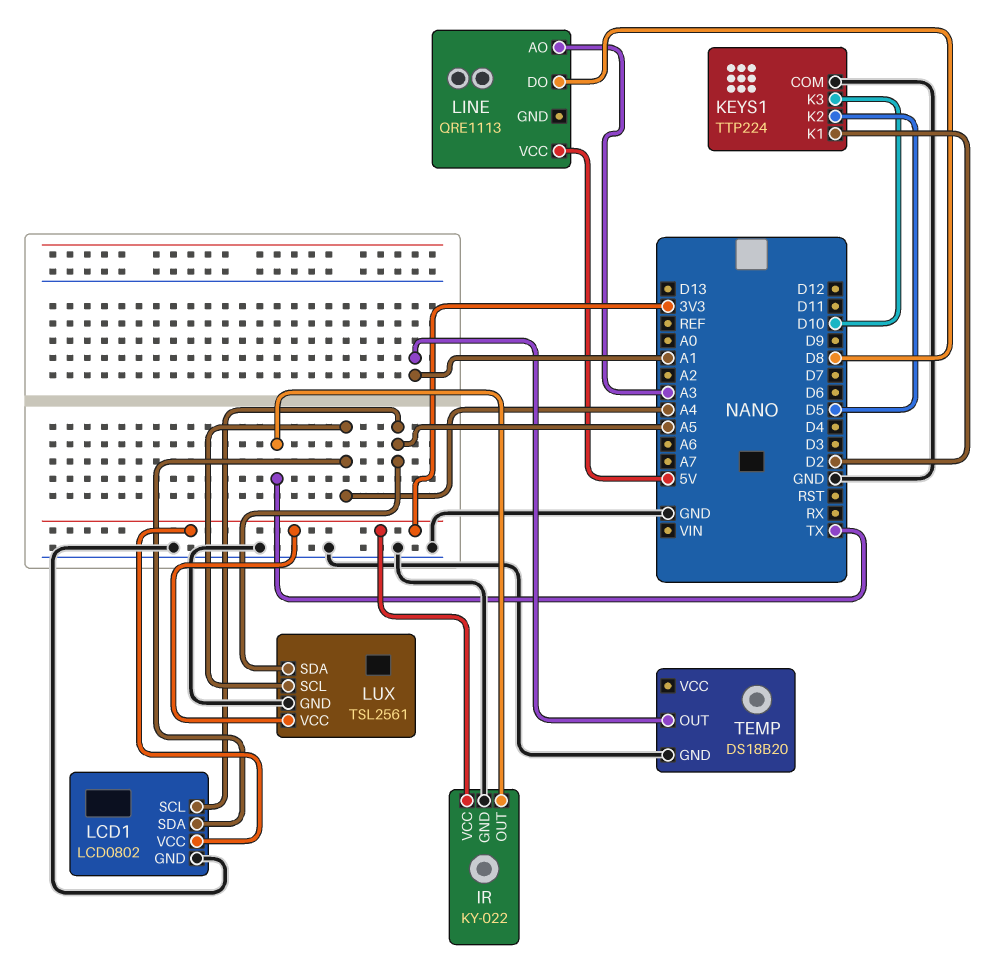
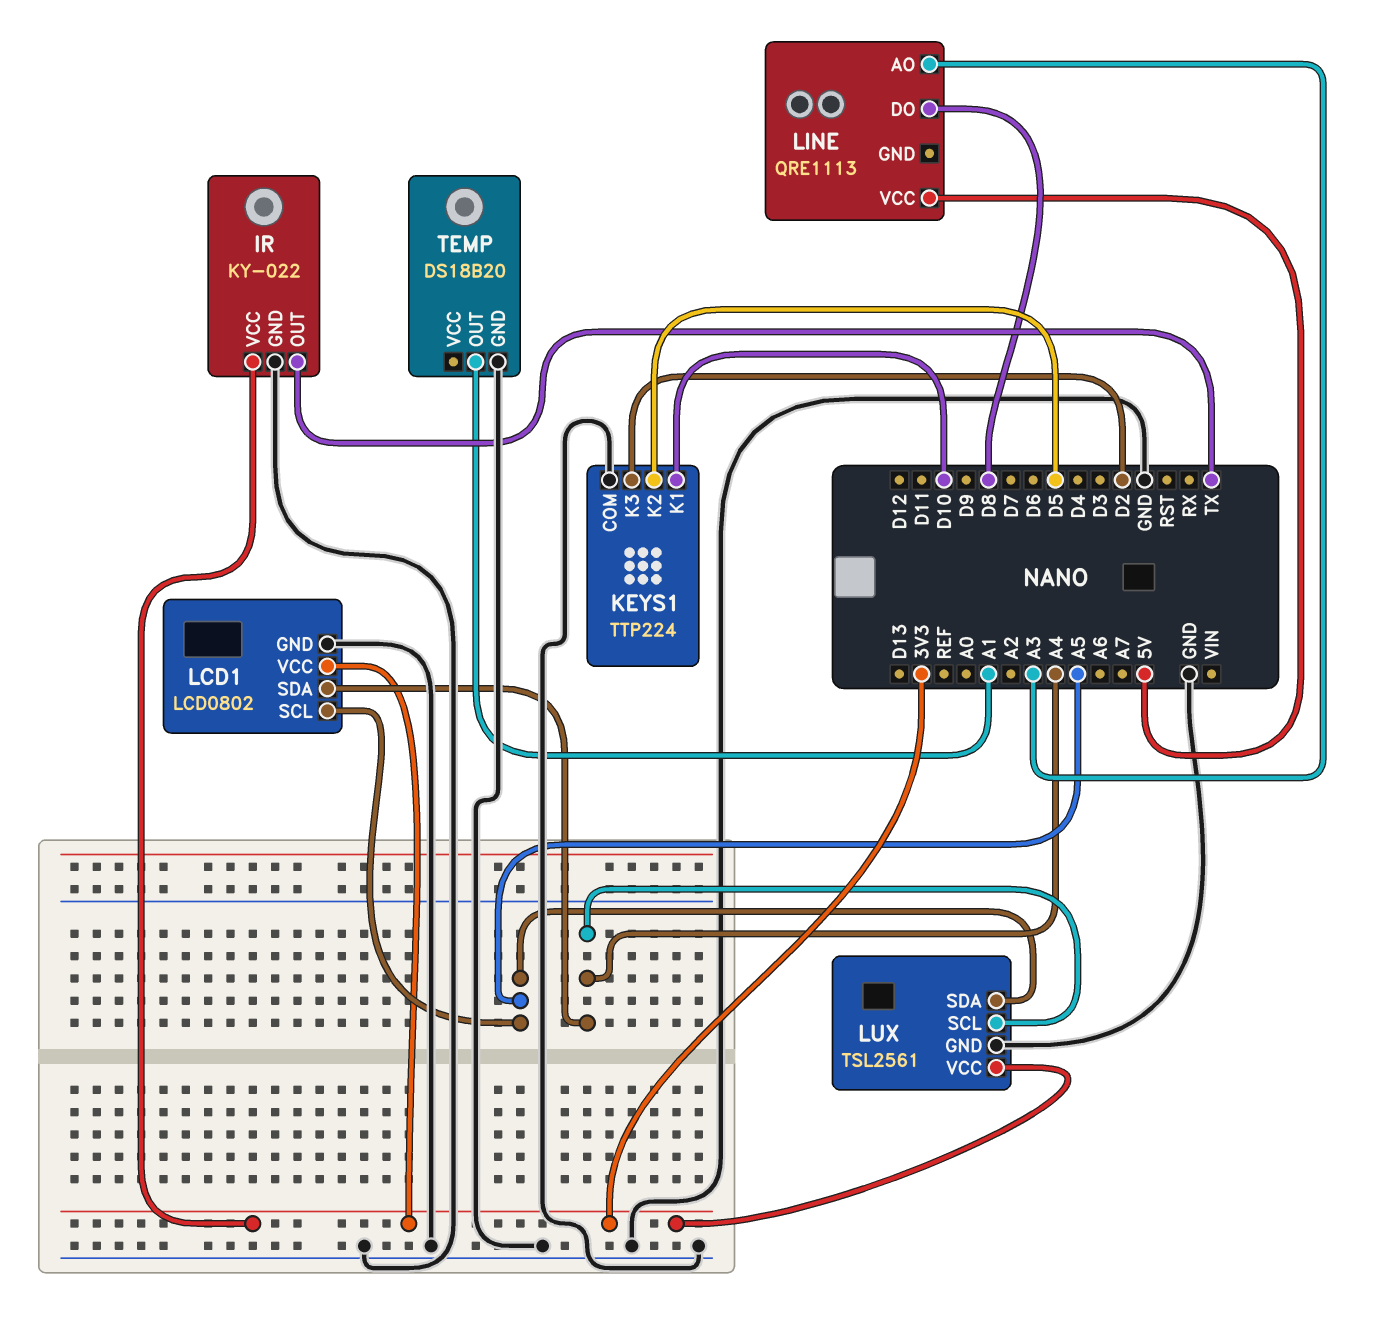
KEYS1 pin K1: D2 -> D10
KEYS1 pin K3: D10 -> D2

